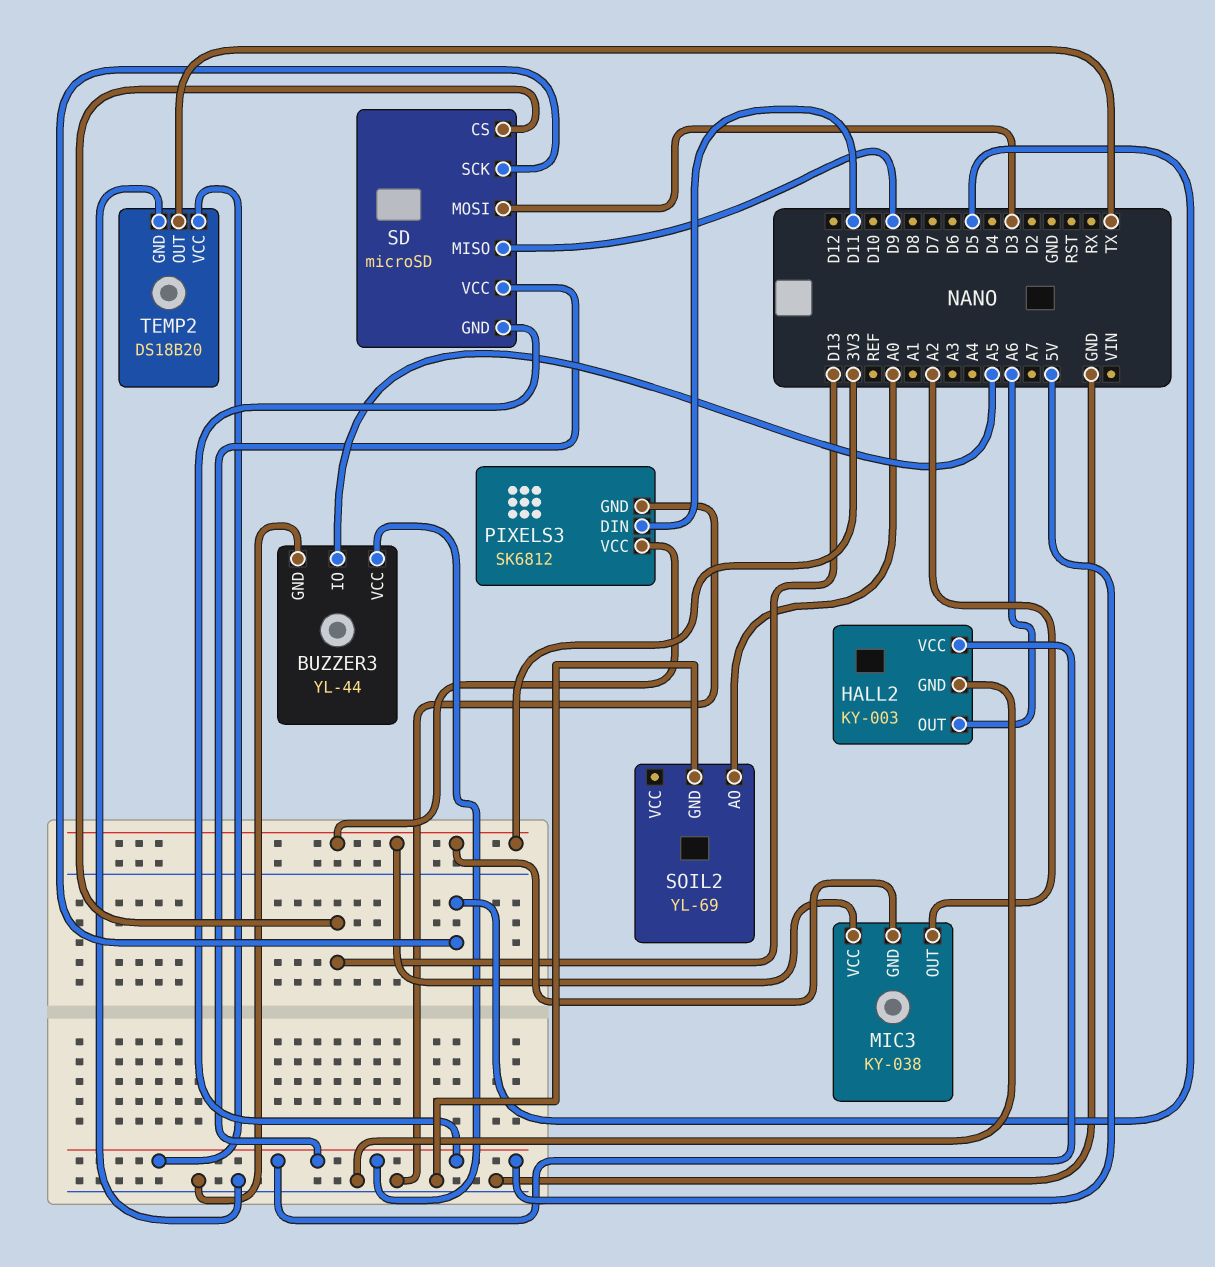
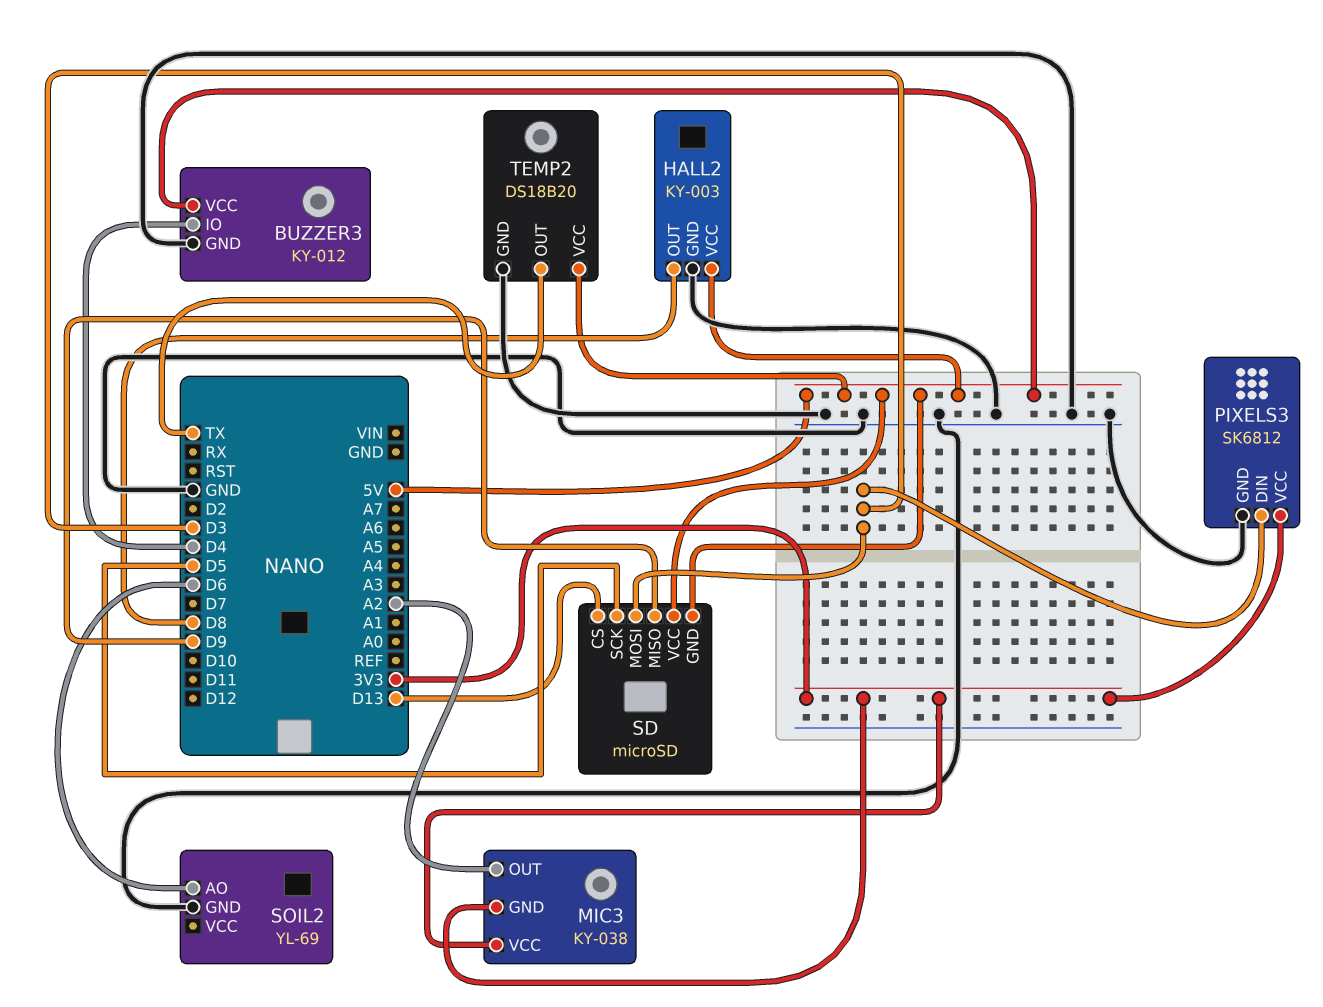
BUZZER3: YL-44 -> KY-012
BUZZER3 pin IO: A5 -> D4
HALL2 pin OUT: A6 -> D8
PIXELS3 pin DIN: D11 -> D3
SOIL2 pin AO: A0 -> D6

